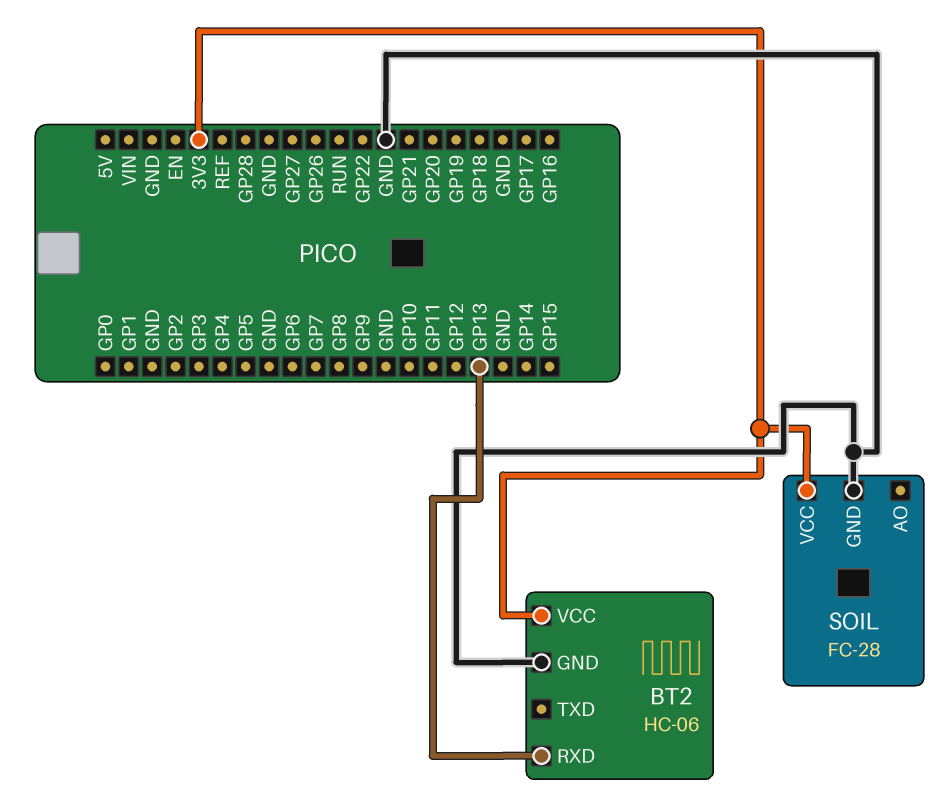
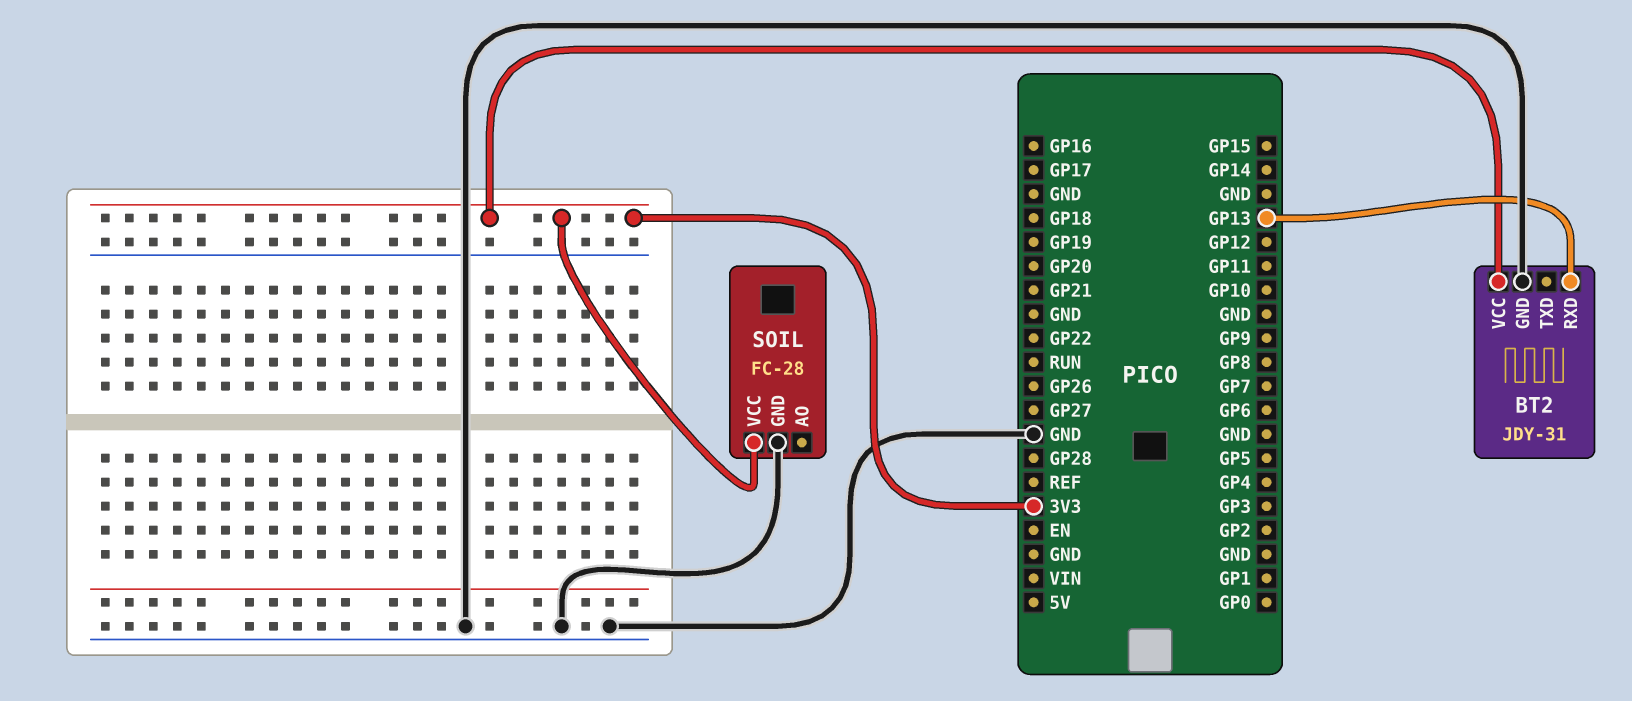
BT2: HC-06 -> JDY-31

